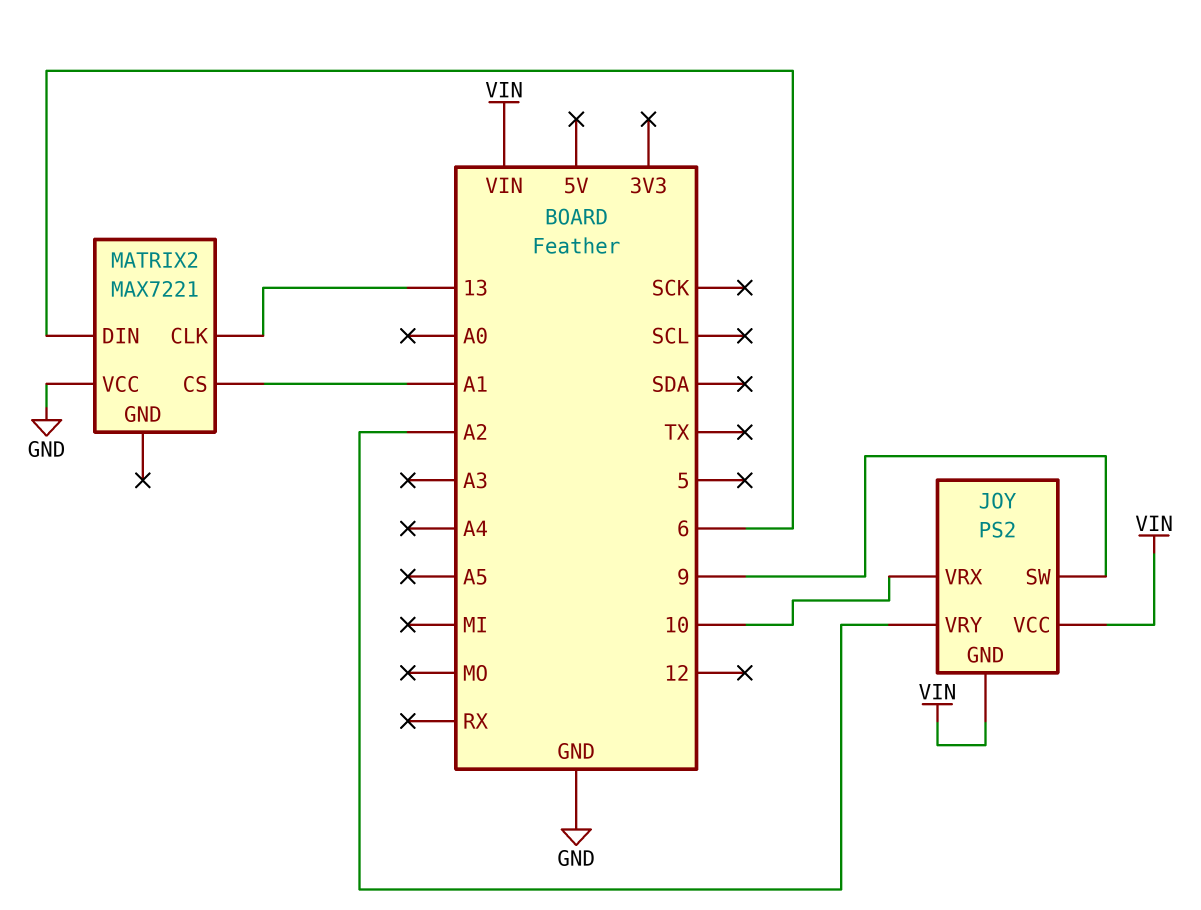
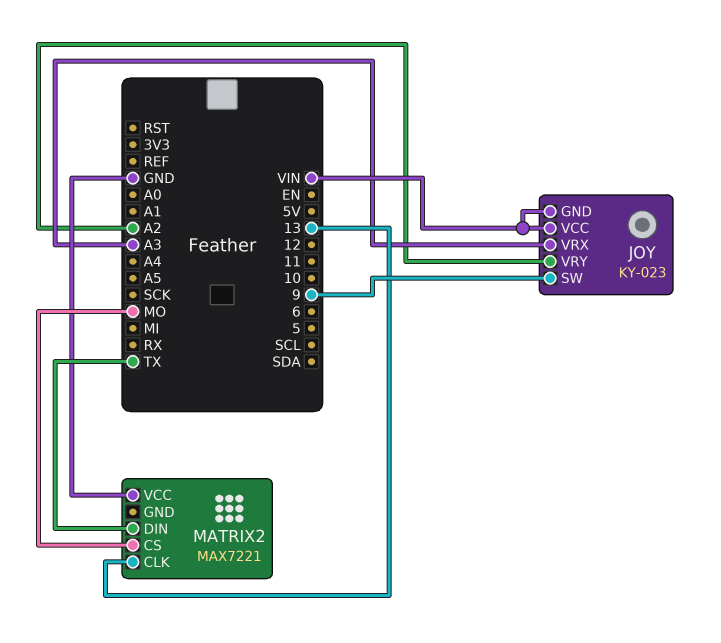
JOY: PS2 -> KY-023
JOY pin VRX: 10 -> A3
MATRIX2 pin CS: A1 -> MO
MATRIX2 pin DIN: 6 -> TX

